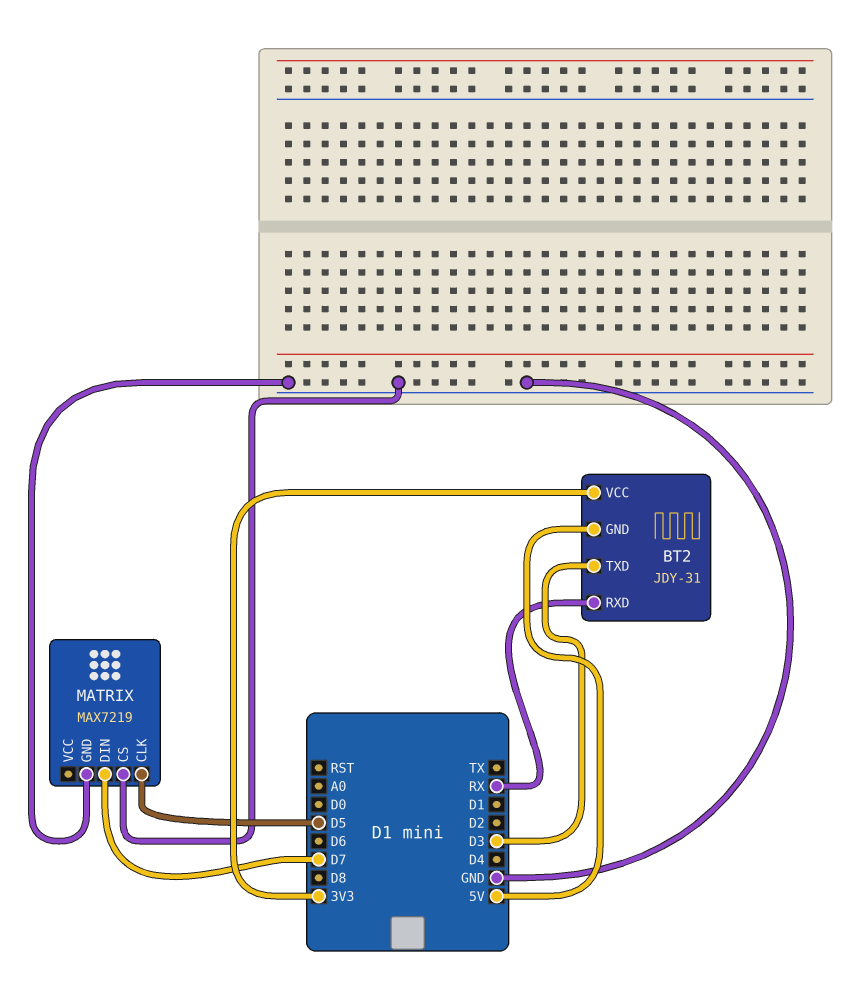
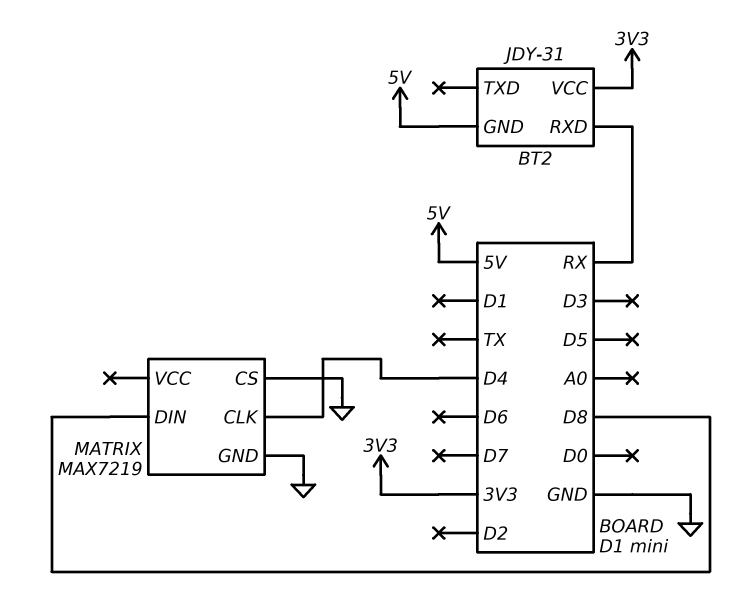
BT2 pin TXD: D3 -> none
MATRIX pin CLK: D5 -> D4
MATRIX pin DIN: D7 -> D8

